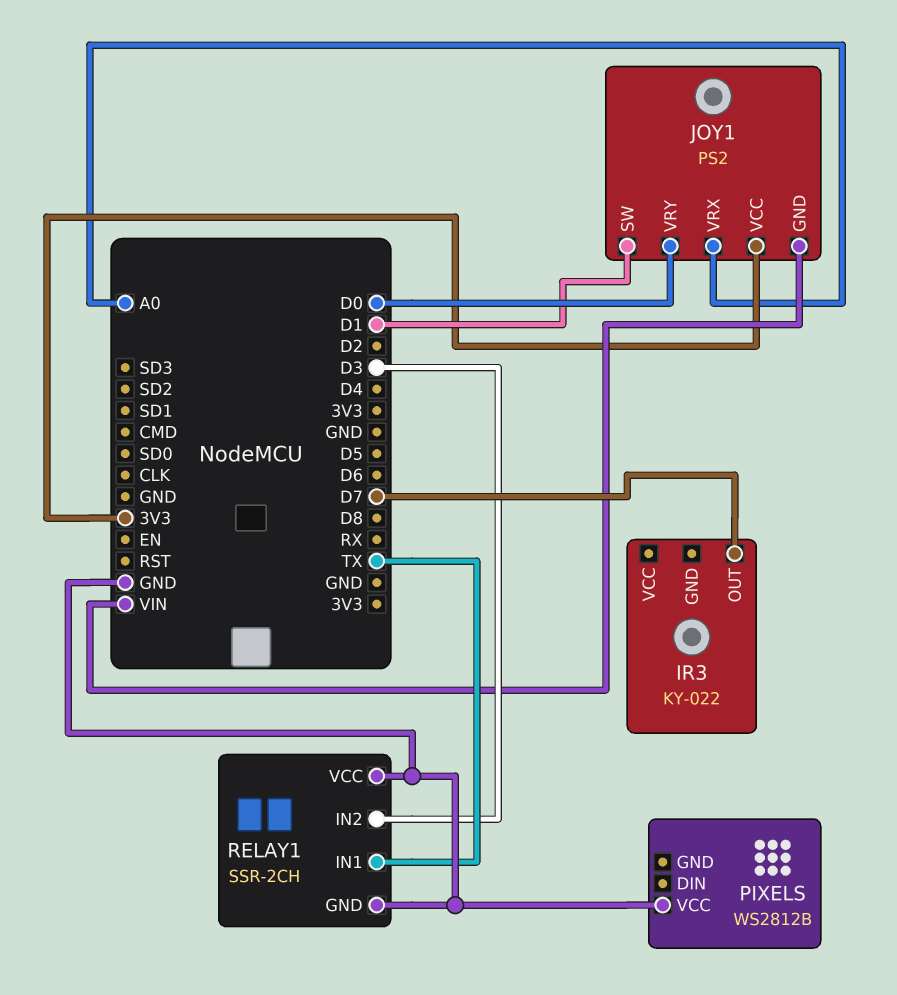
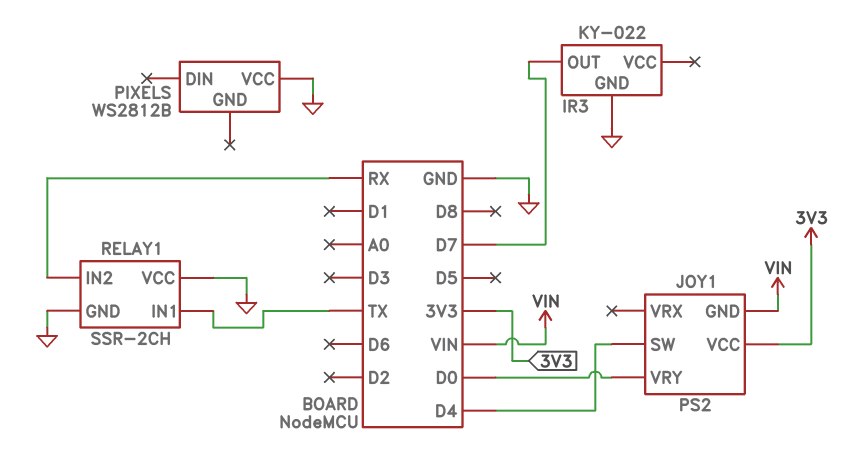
IR3 pin GND: none -> GND
JOY1 pin SW: D1 -> D4
JOY1 pin VRX: A0 -> none
RELAY1 pin IN2: D3 -> RX

